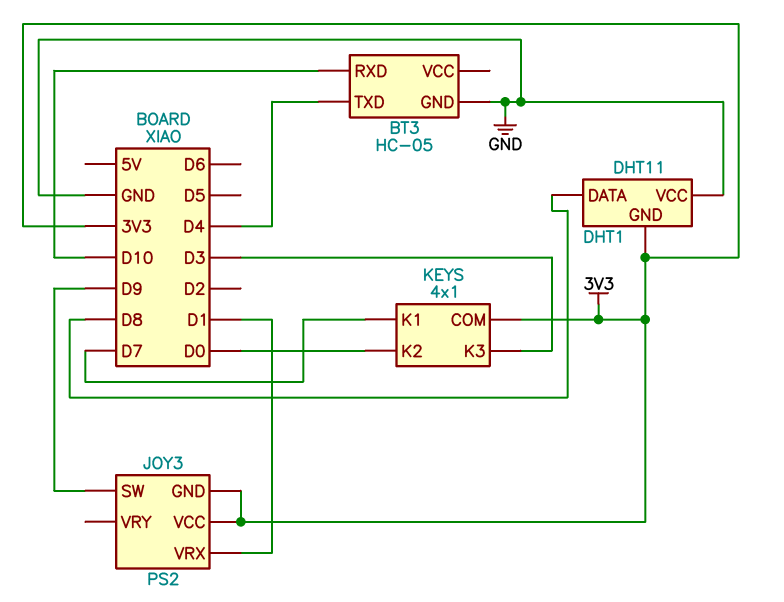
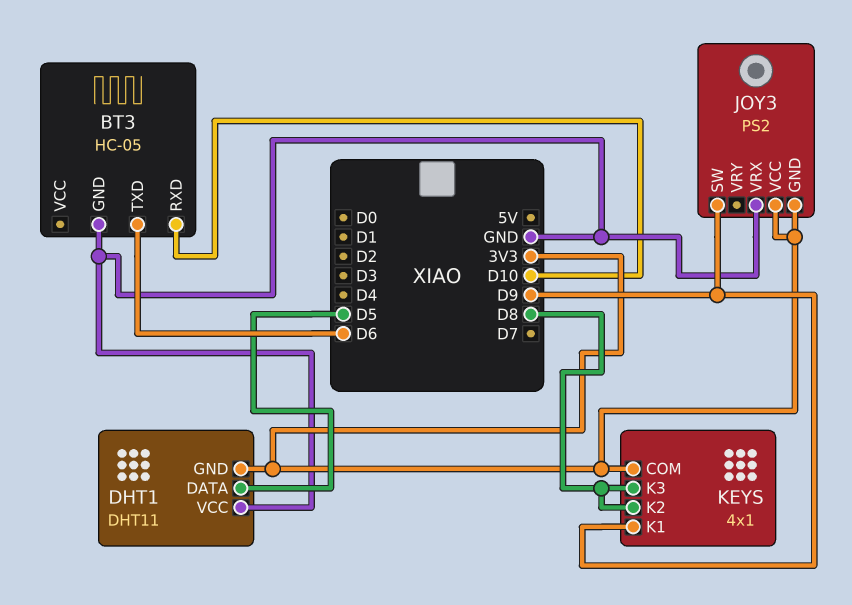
BT3 pin TXD: D4 -> D6
DHT1 pin DATA: D8 -> D5
JOY3 pin VRX: D1 -> GND
KEYS pin K1: D7 -> D9
KEYS pin K2: D0 -> D8
KEYS pin K3: D3 -> D8

